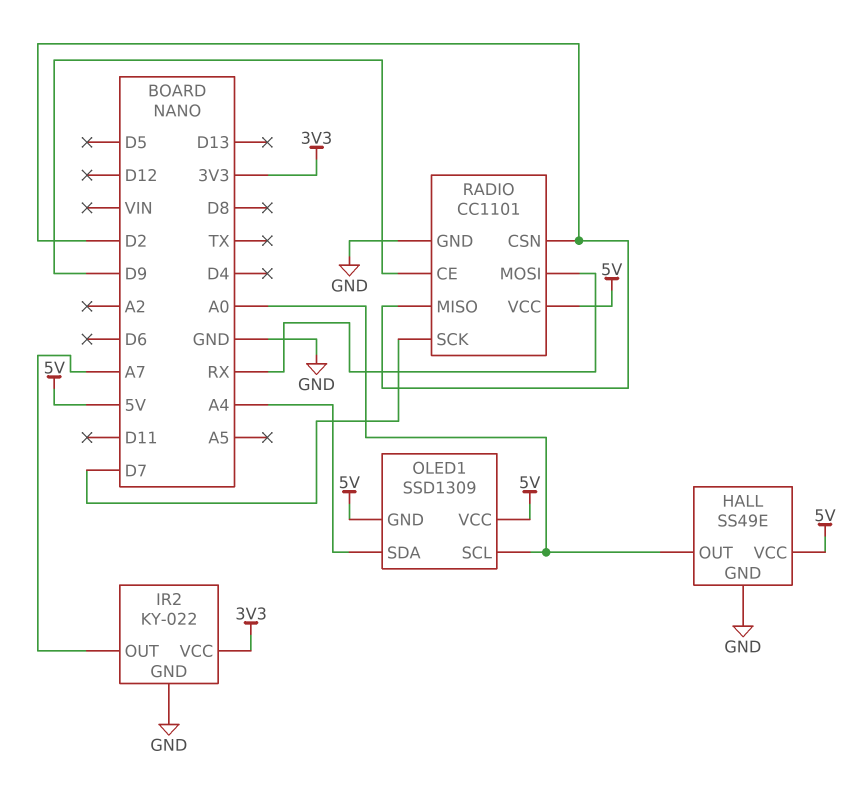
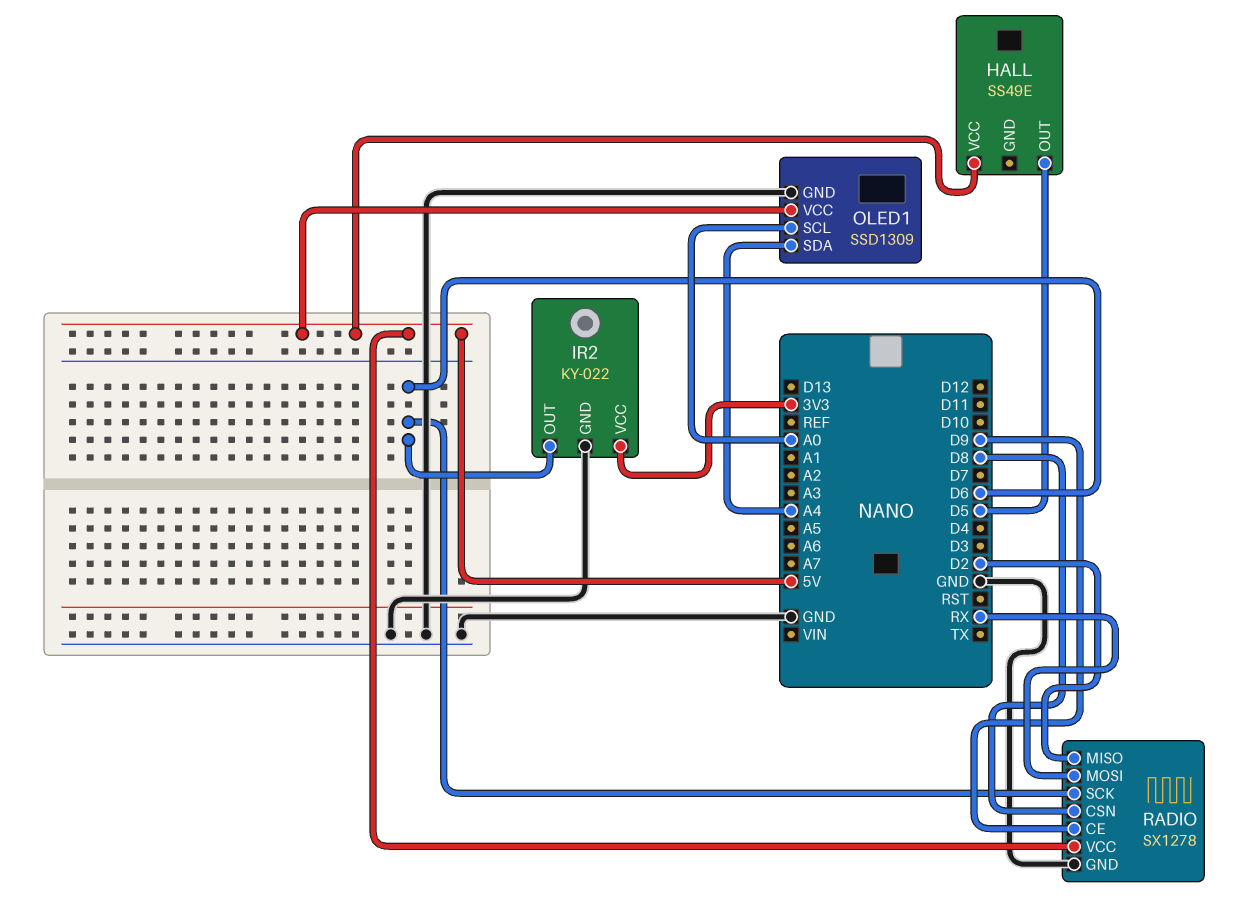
HALL pin GND: GND -> none
HALL pin OUT: A0 -> D5
IR2 pin OUT: A7 -> D6
OLED1 pin GND: 5V -> GND
RADIO: CC1101 -> SX1278
RADIO pin CSN: D2 -> D8
RADIO pin SCK: D7 -> D6

